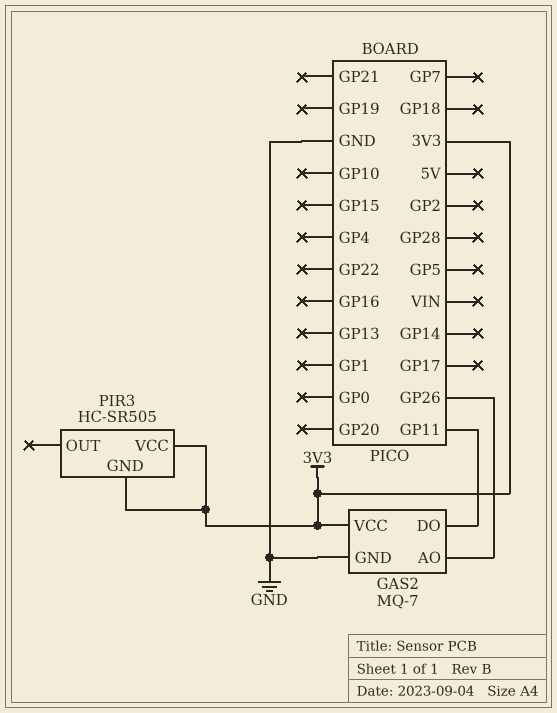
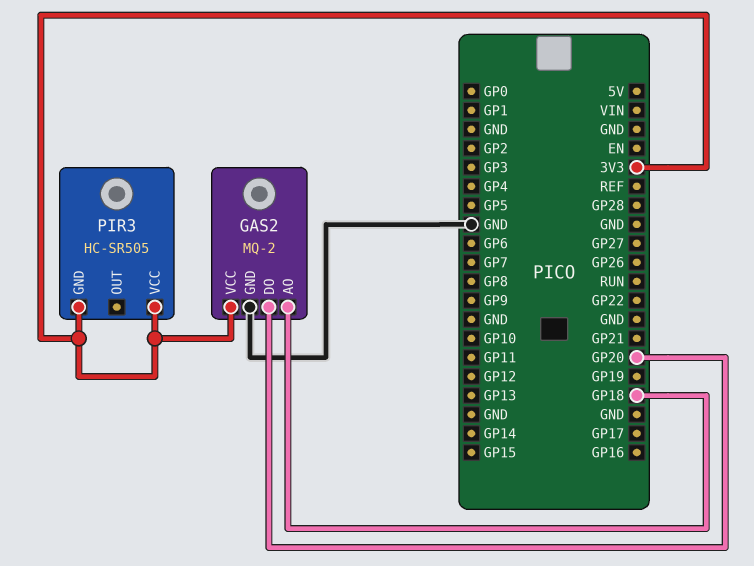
GAS2: MQ-7 -> MQ-2
GAS2 pin AO: GP26 -> GP18
GAS2 pin DO: GP11 -> GP20

